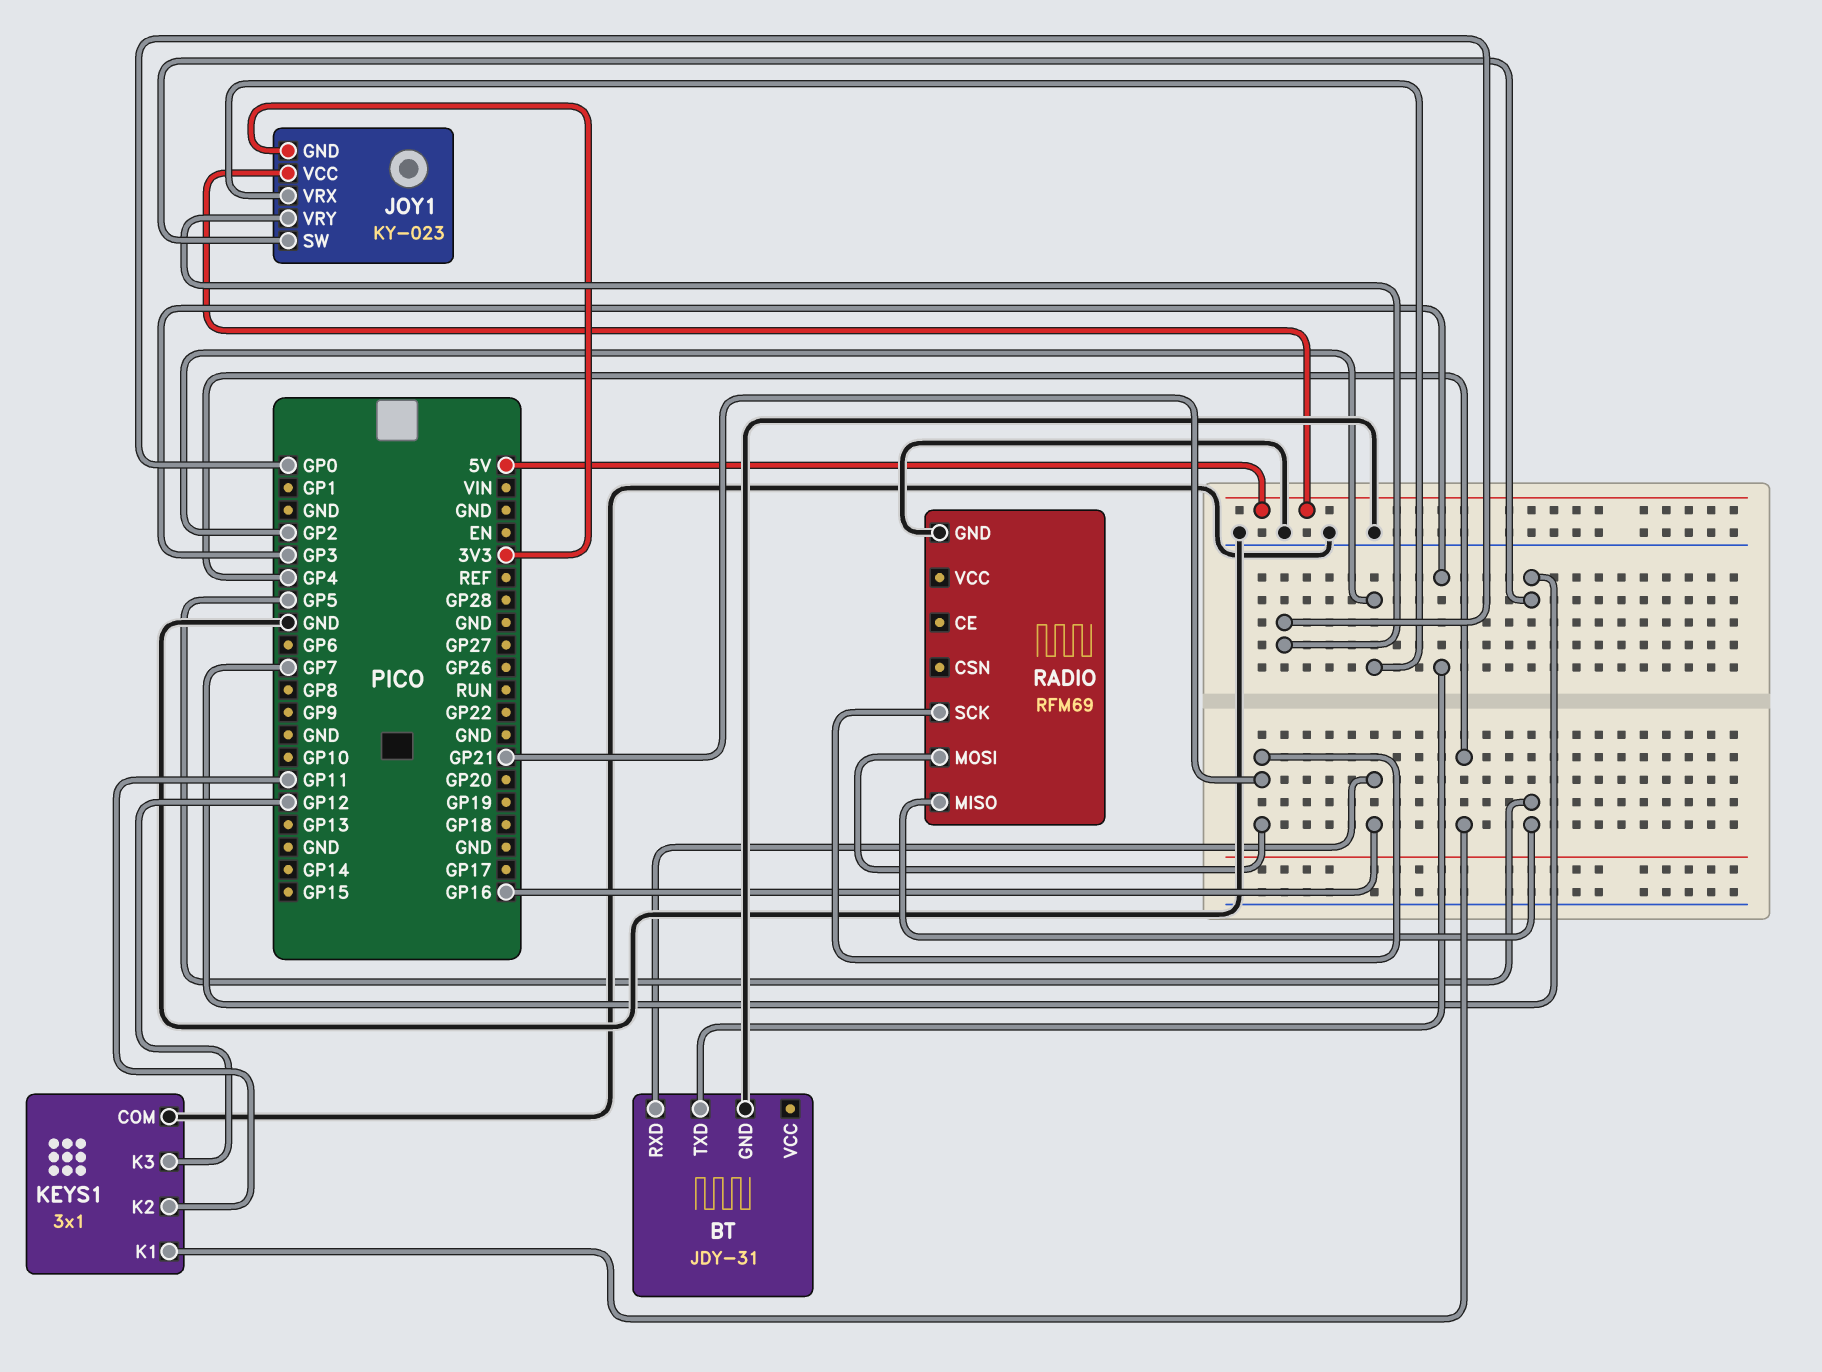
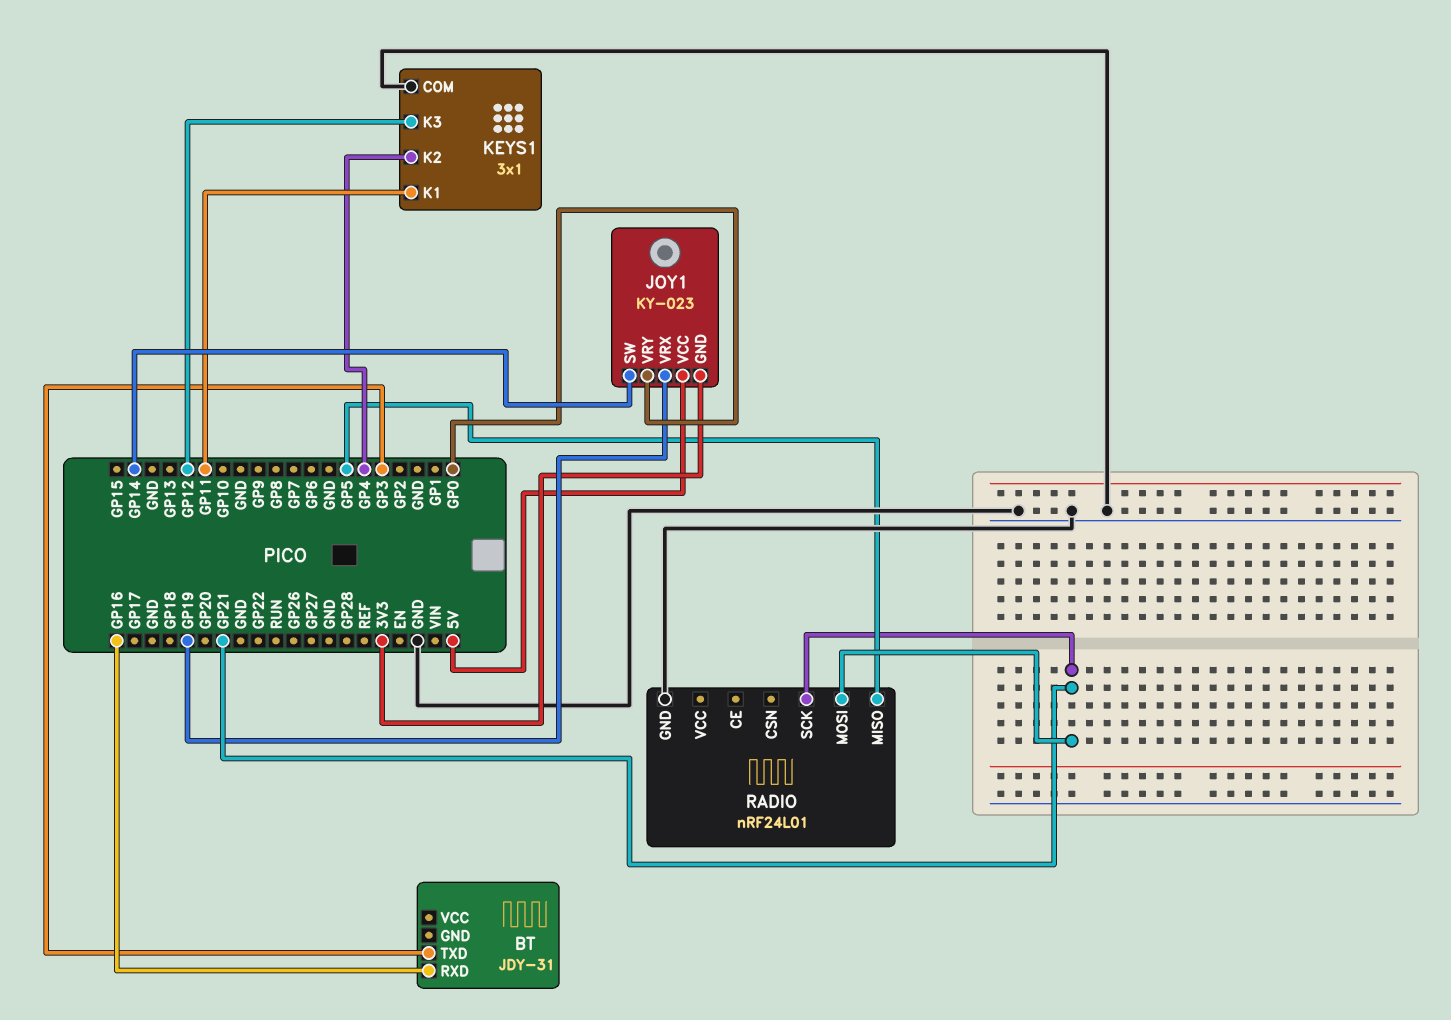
BT pin GND: GND -> none
JOY1 pin SW: GP7 -> GP14
JOY1 pin VRX: GP2 -> GP19
KEYS1 pin K1: GP4 -> GP11
KEYS1 pin K2: GP11 -> GP4
RADIO: RFM69 -> nRF24L01

